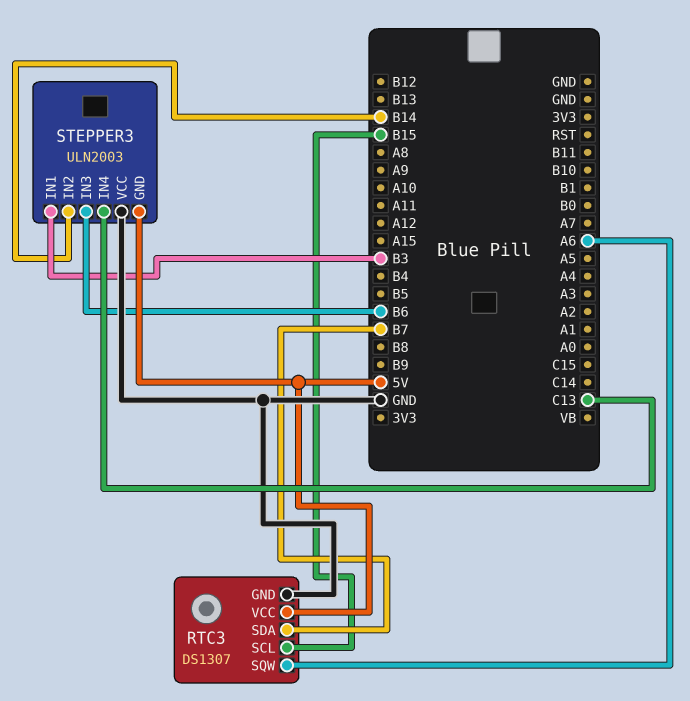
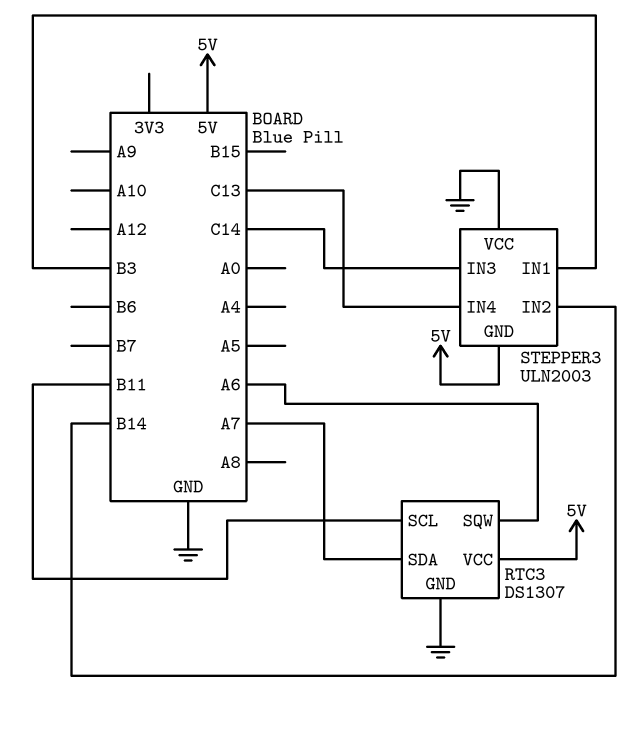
RTC3 pin SCL: B15 -> B11
RTC3 pin SDA: B7 -> A7
STEPPER3 pin IN3: B6 -> C14

